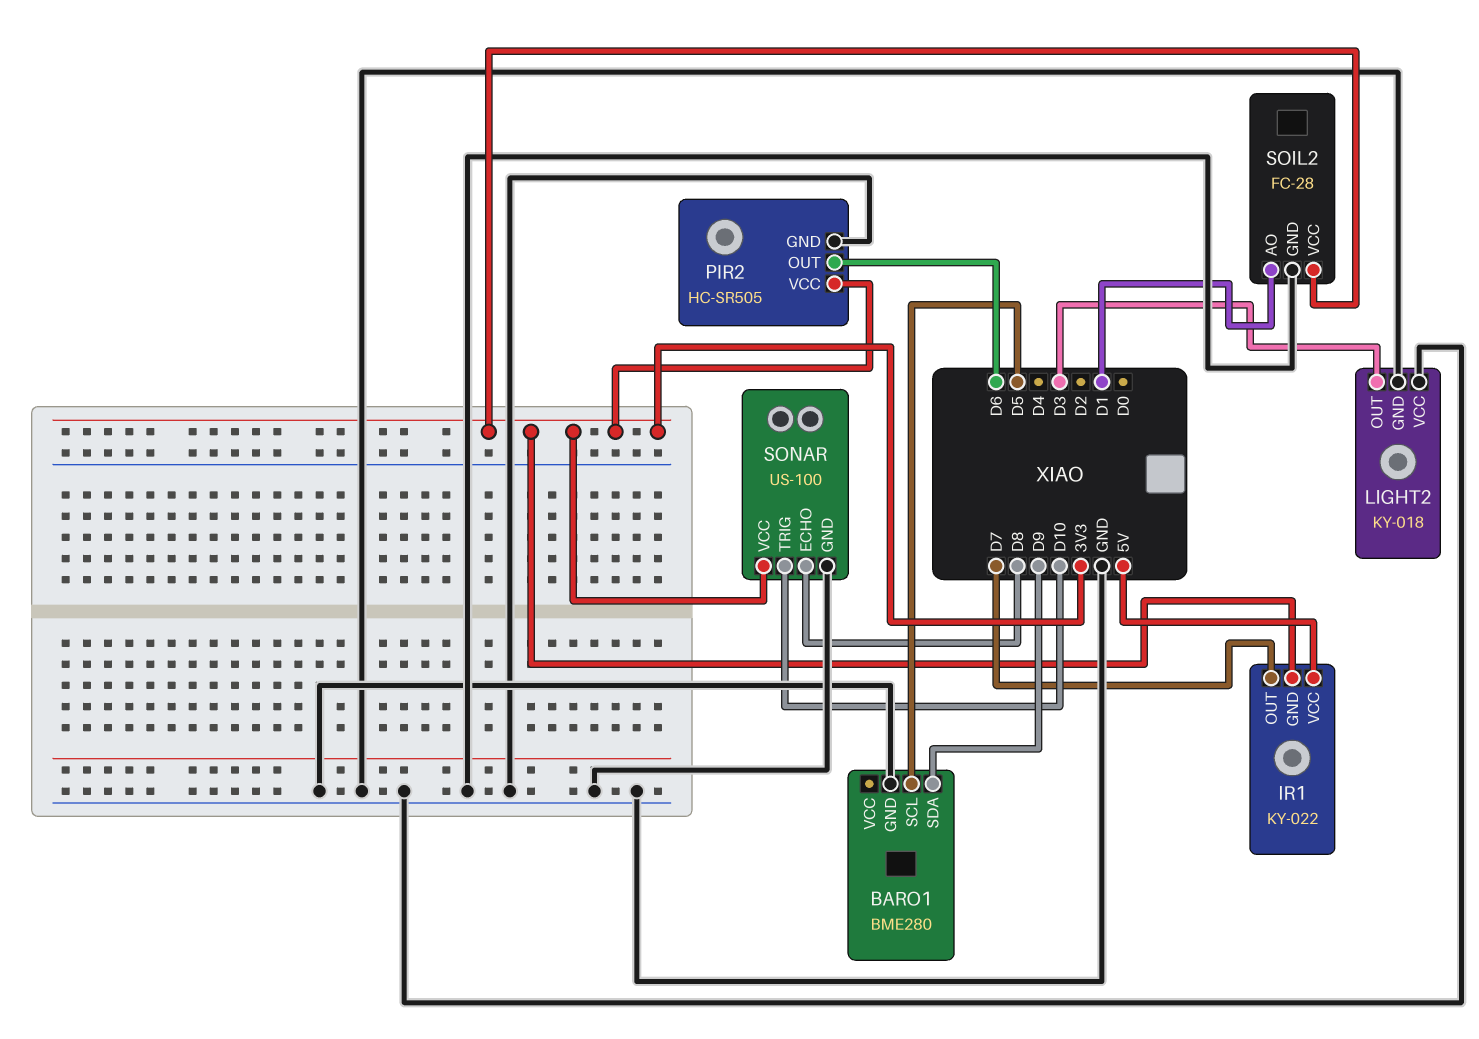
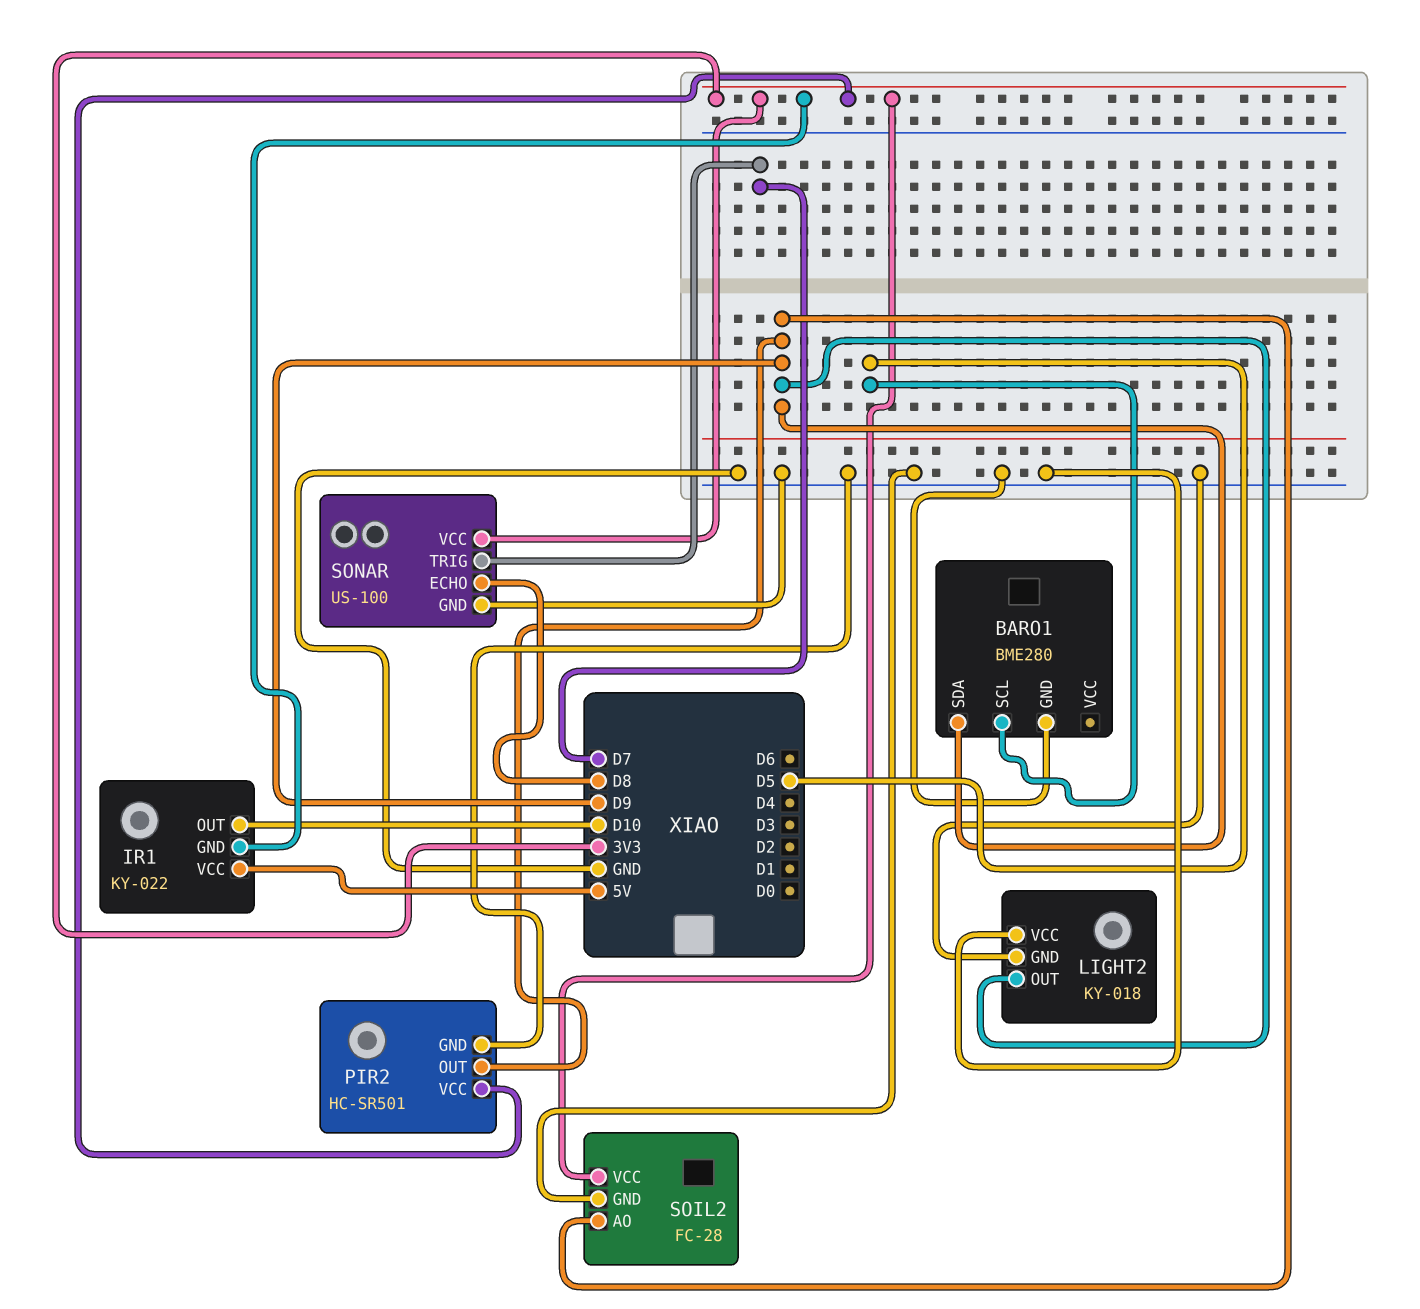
IR1 pin OUT: D7 -> D10
LIGHT2 pin OUT: D3 -> D9
PIR2: HC-SR505 -> HC-SR501
PIR2 pin OUT: D6 -> D9
SOIL2 pin AO: D1 -> D9
SONAR pin TRIG: D10 -> D7

